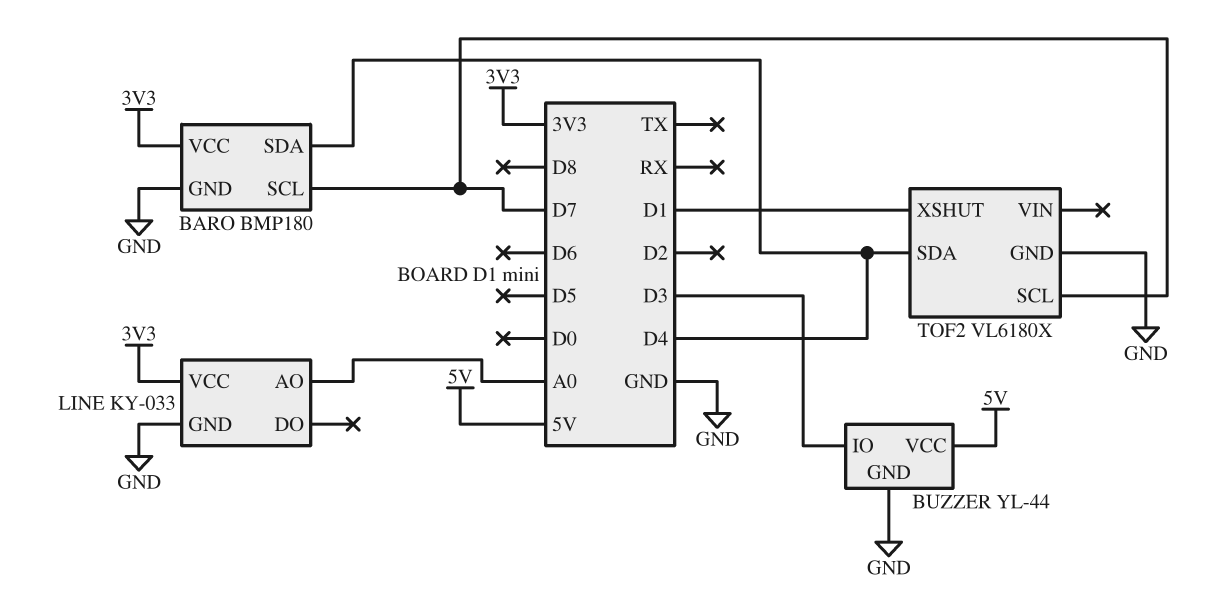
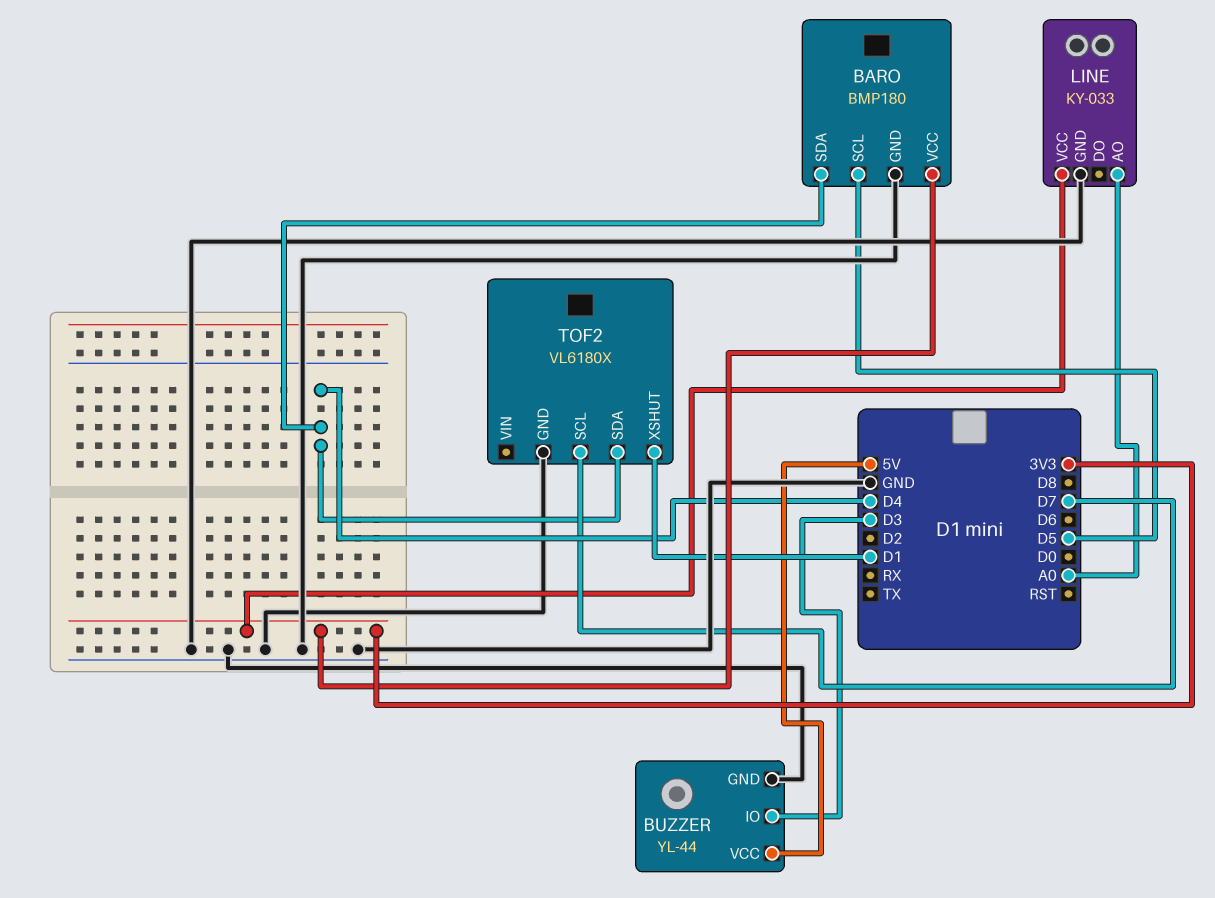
BARO pin SCL: D7 -> D5

